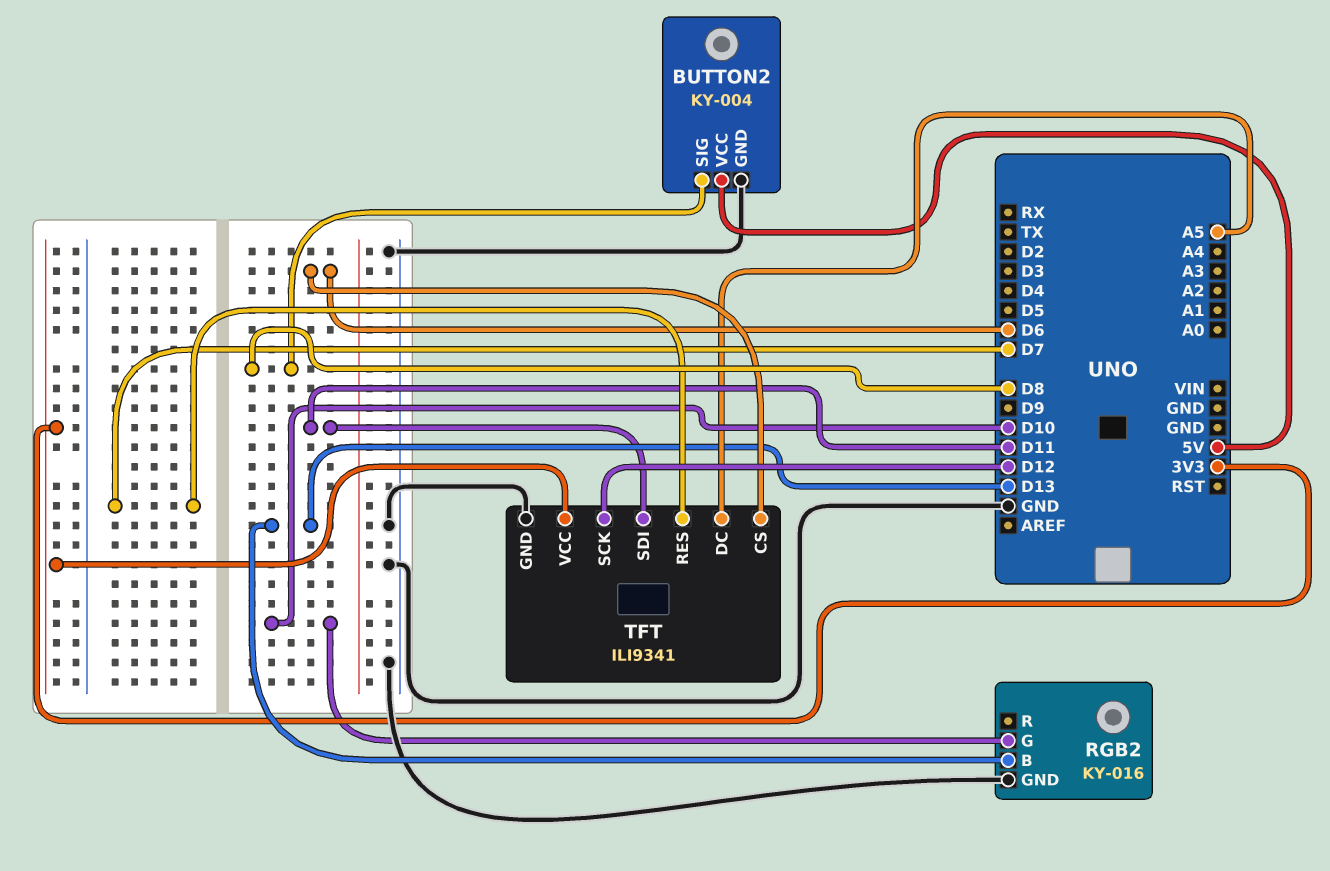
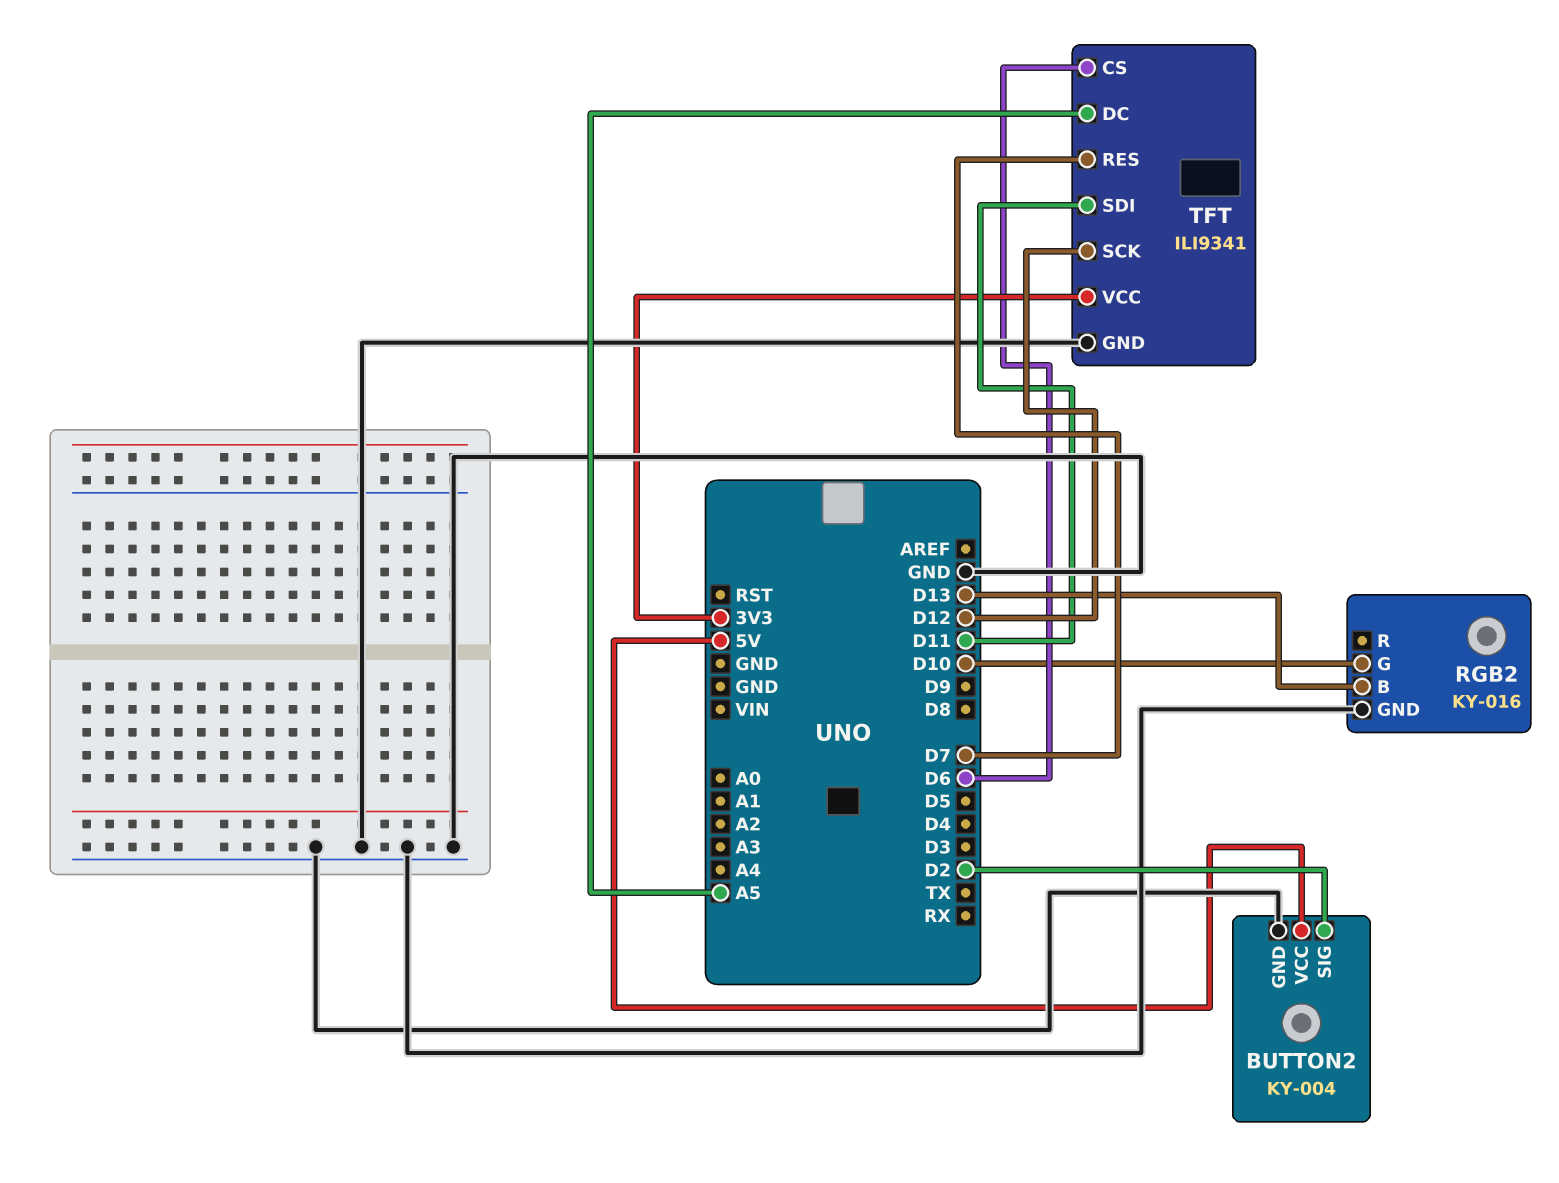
BUTTON2 pin SIG: D8 -> D2

